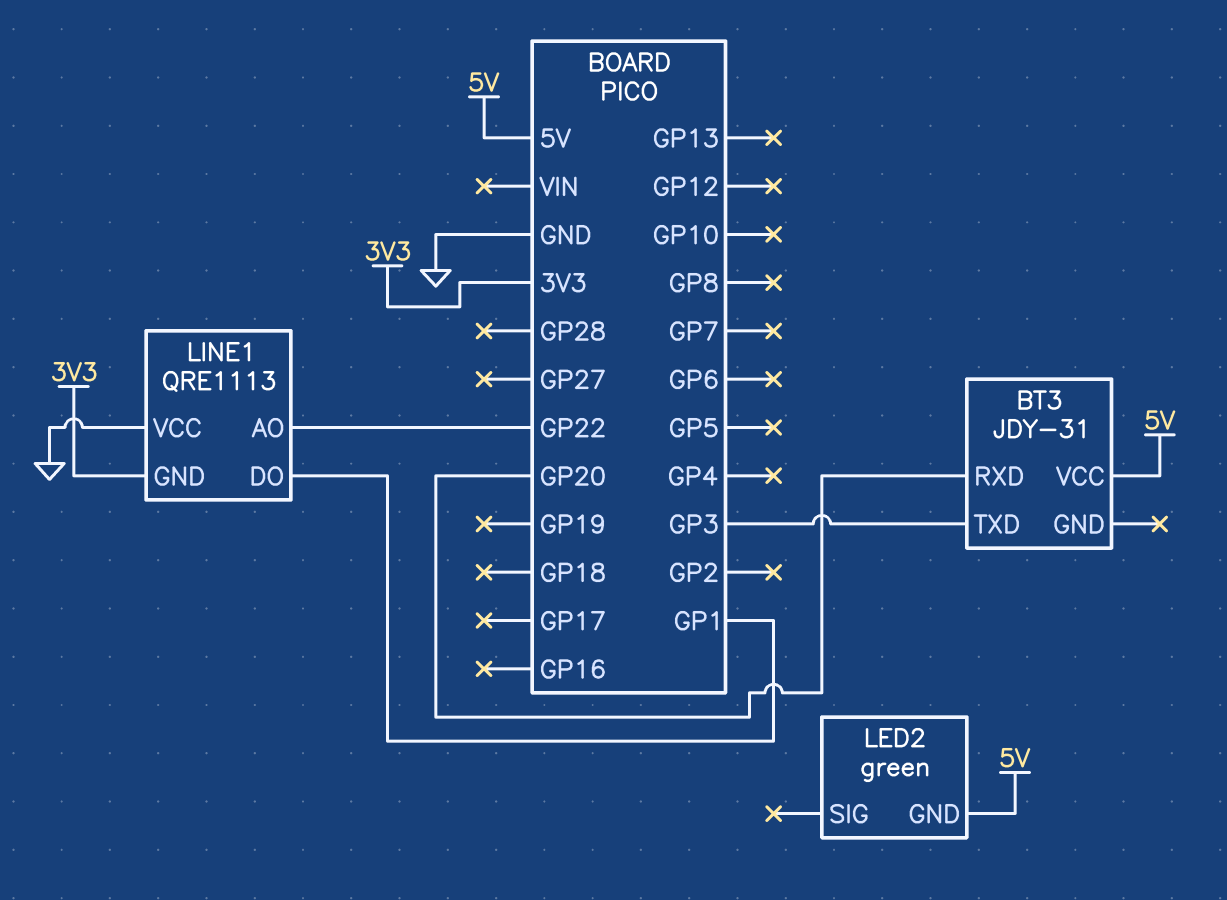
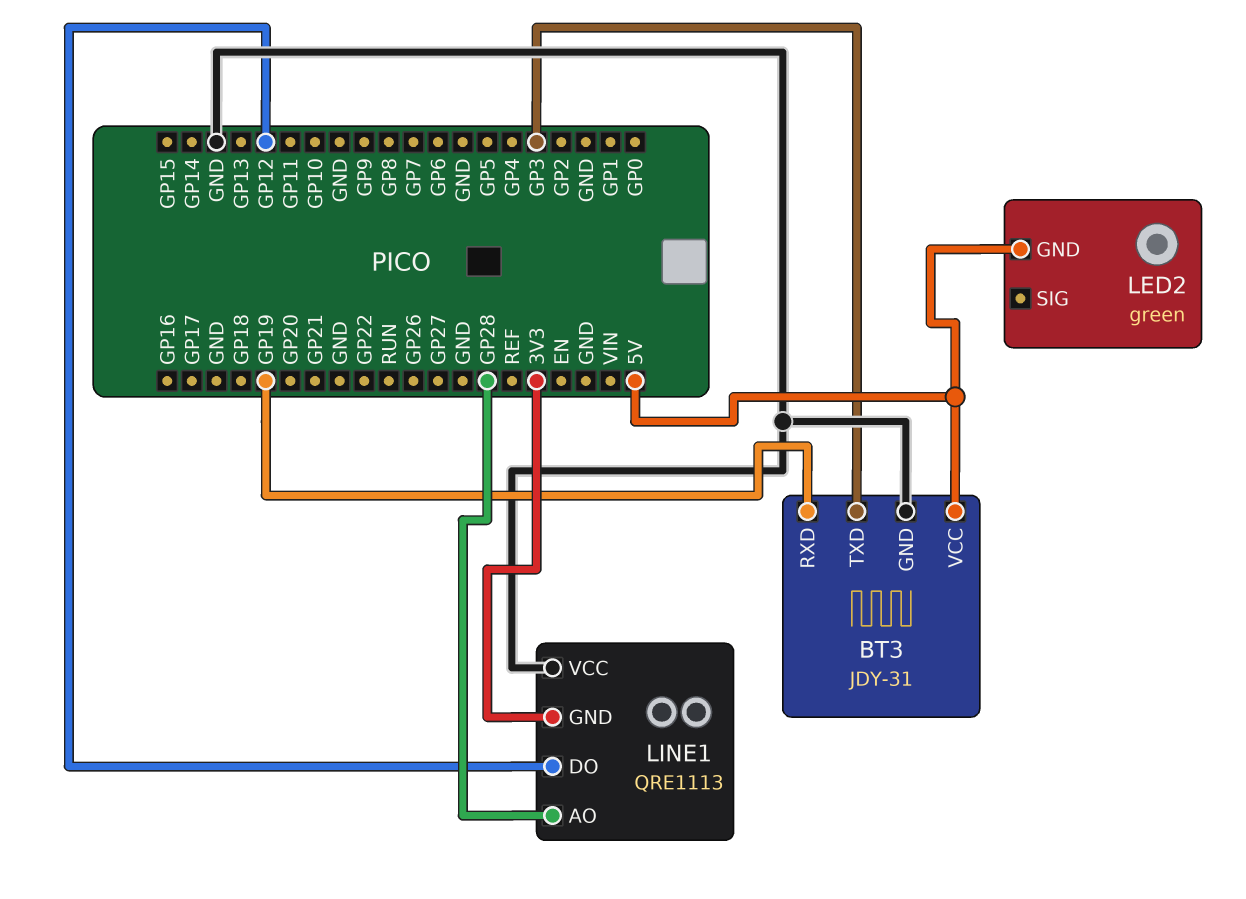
BT3 pin GND: none -> GND
BT3 pin RXD: GP20 -> GP19
LINE1 pin AO: GP22 -> GP28
LINE1 pin DO: GP1 -> GP12

